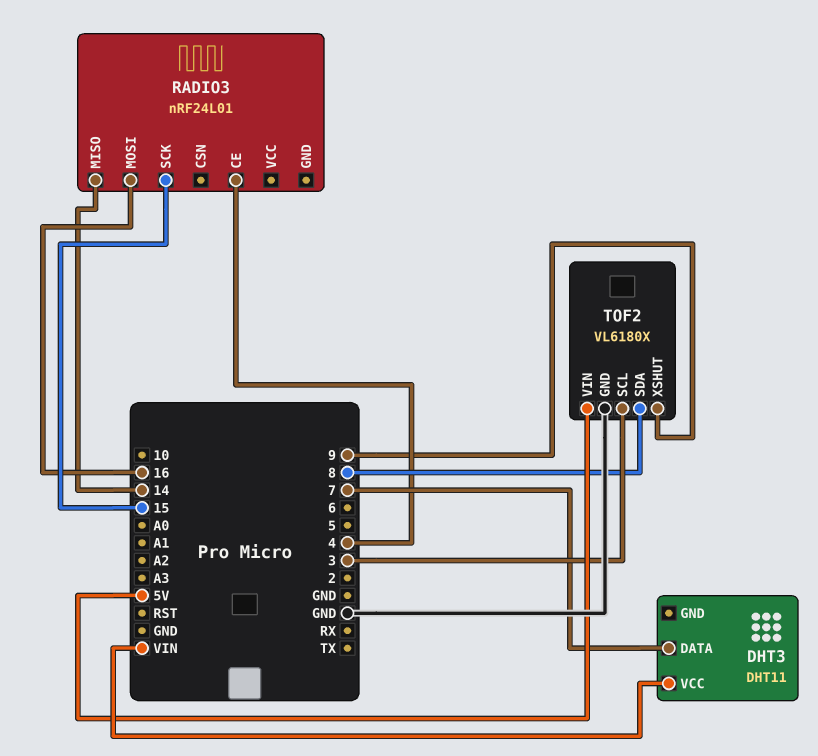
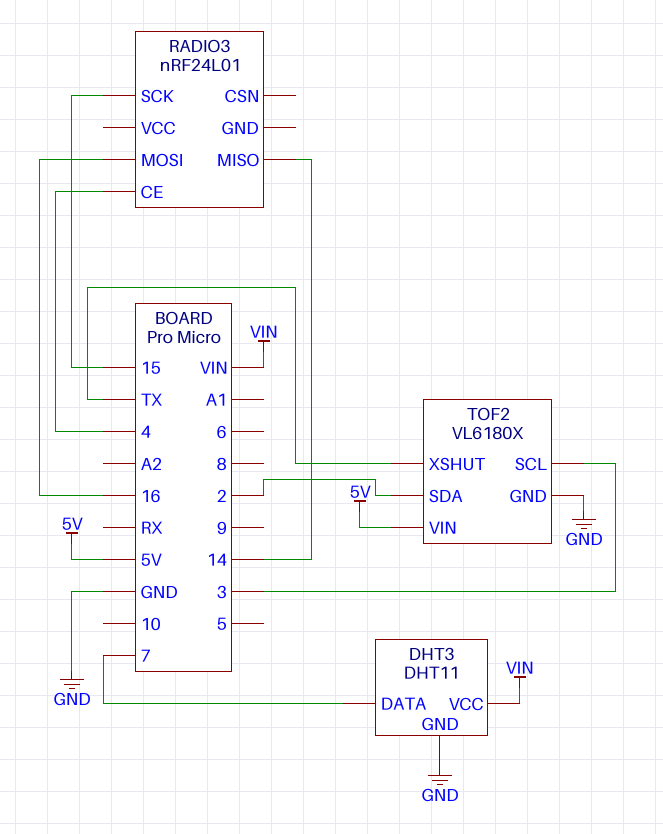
DHT3 pin GND: none -> GND
TOF2 pin SDA: 8 -> 2
TOF2 pin XSHUT: 9 -> TX

